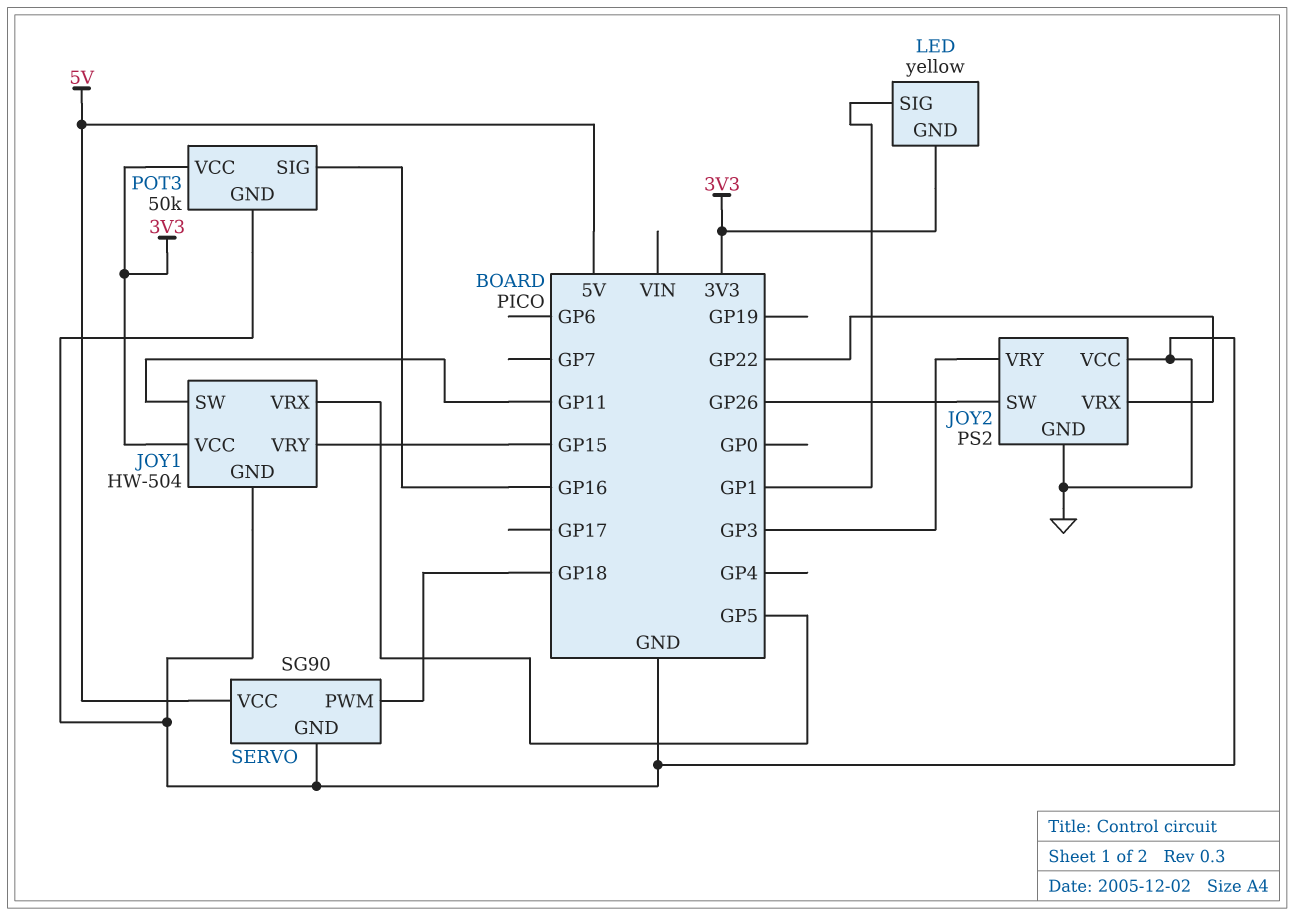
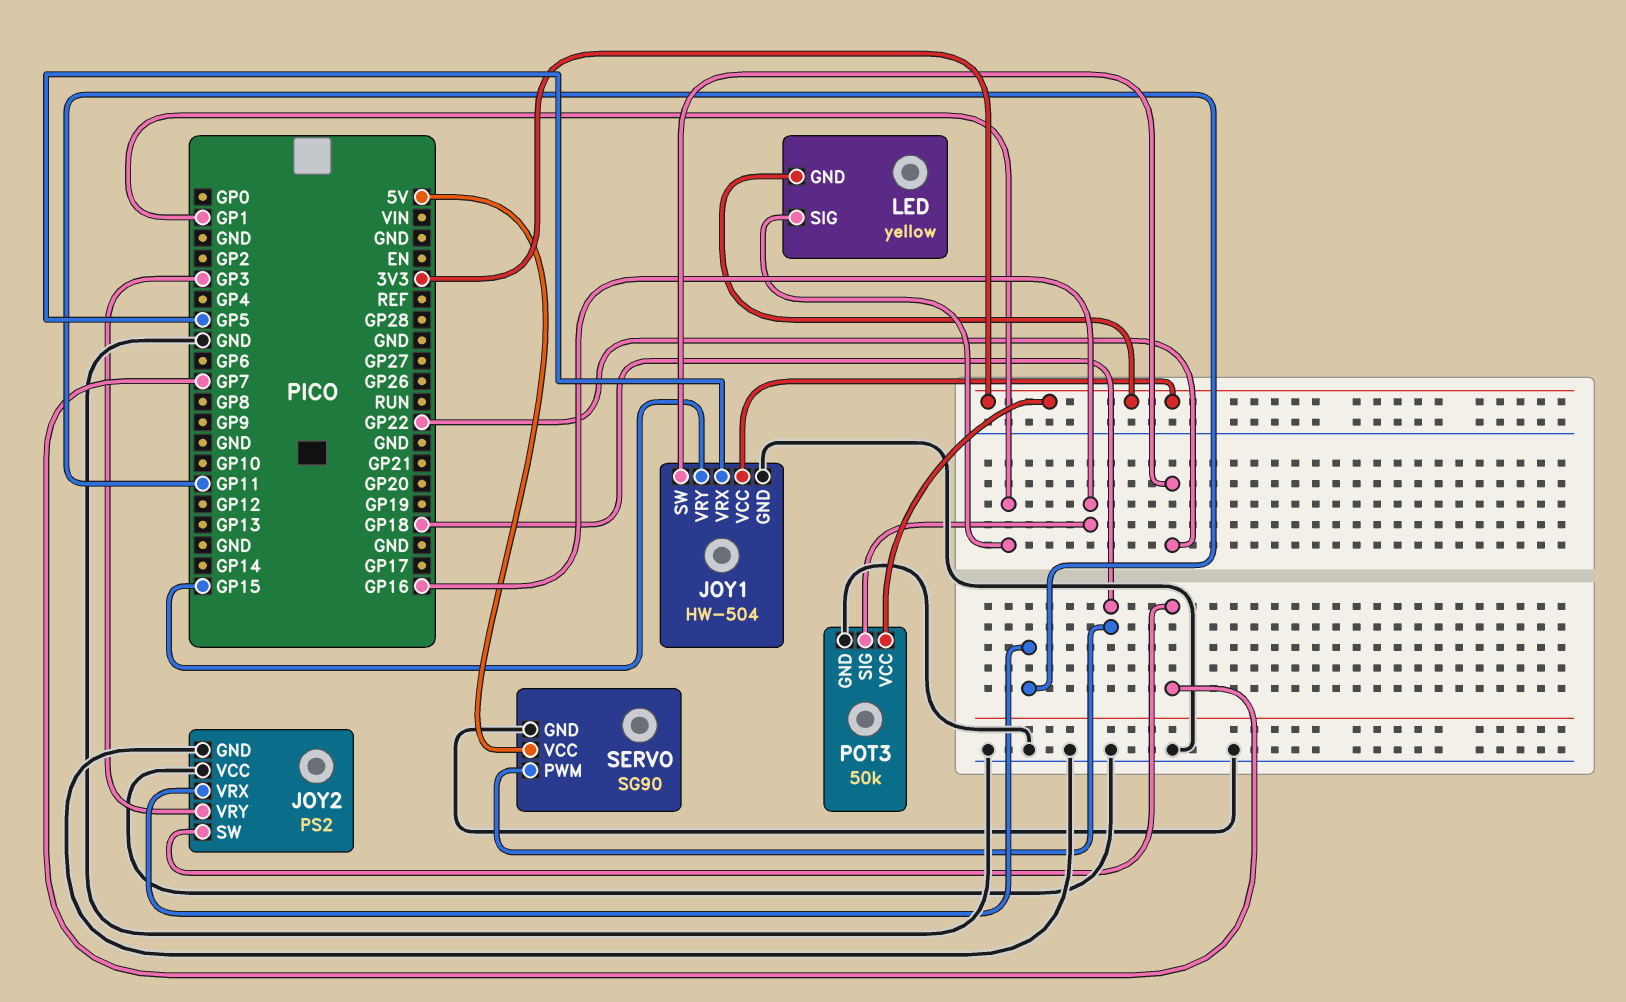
JOY1 pin SW: GP11 -> GP22
JOY2 pin SW: GP26 -> GP7
JOY2 pin VRX: GP22 -> GP11

